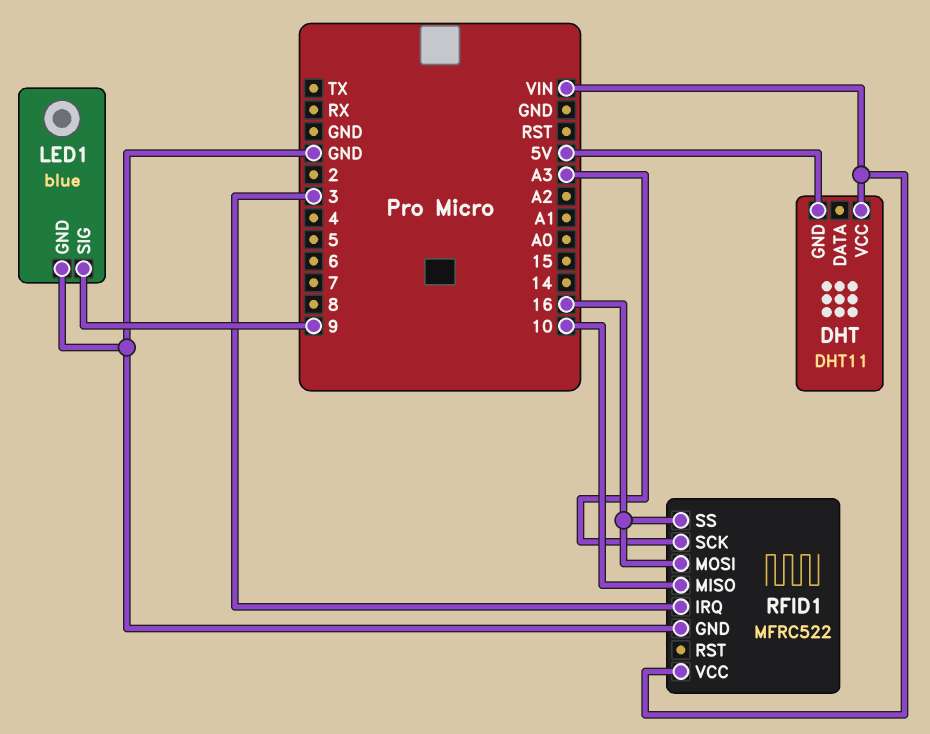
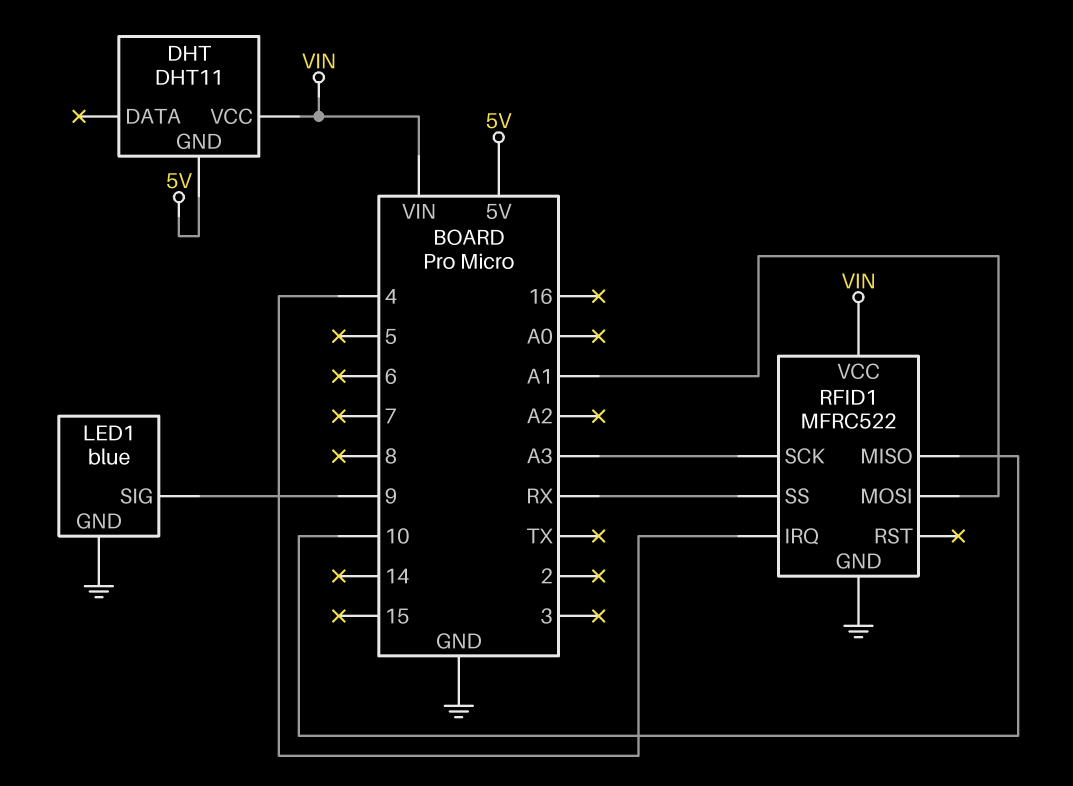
RFID1 pin IRQ: 3 -> 4
RFID1 pin MOSI: 16 -> A1
RFID1 pin SS: 16 -> RX

